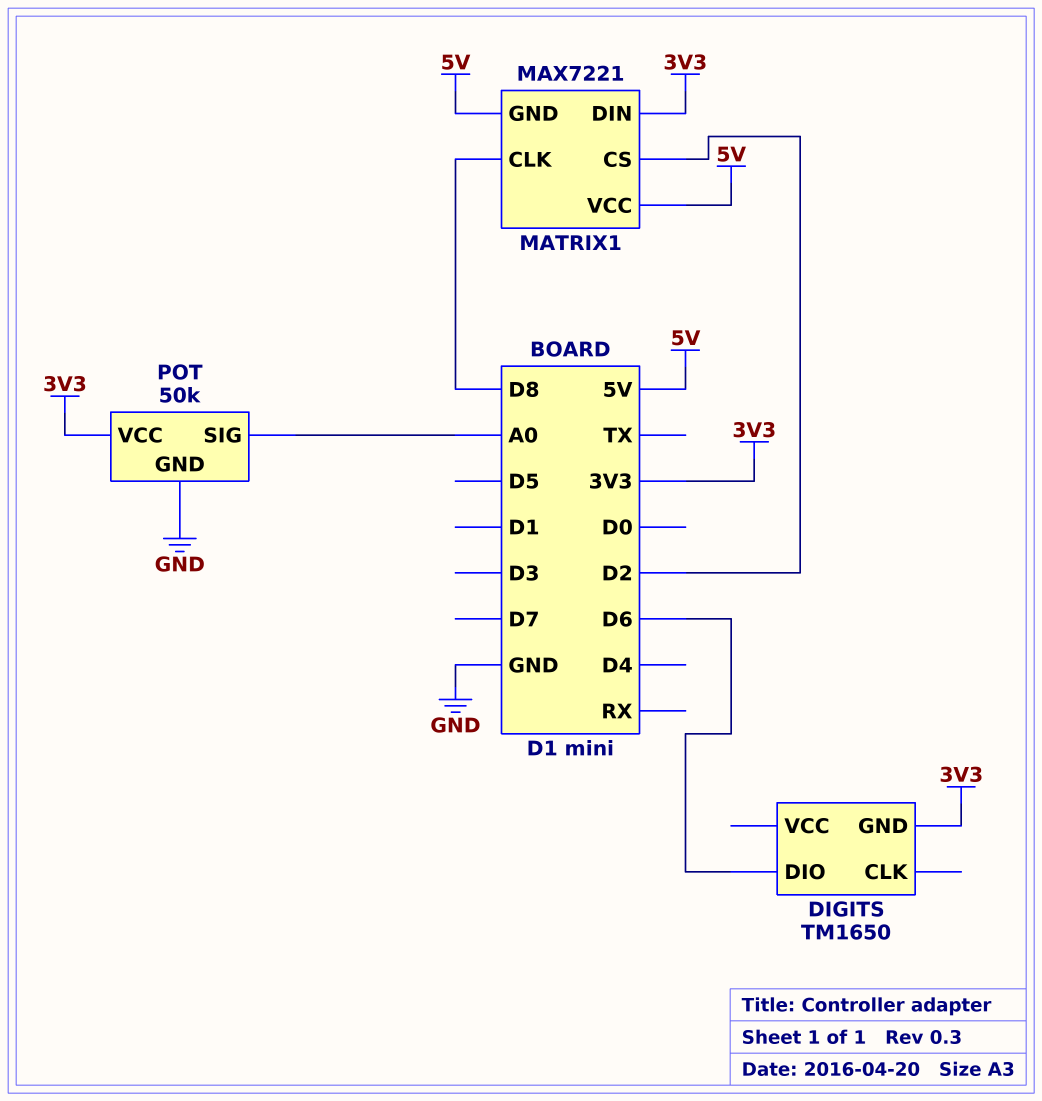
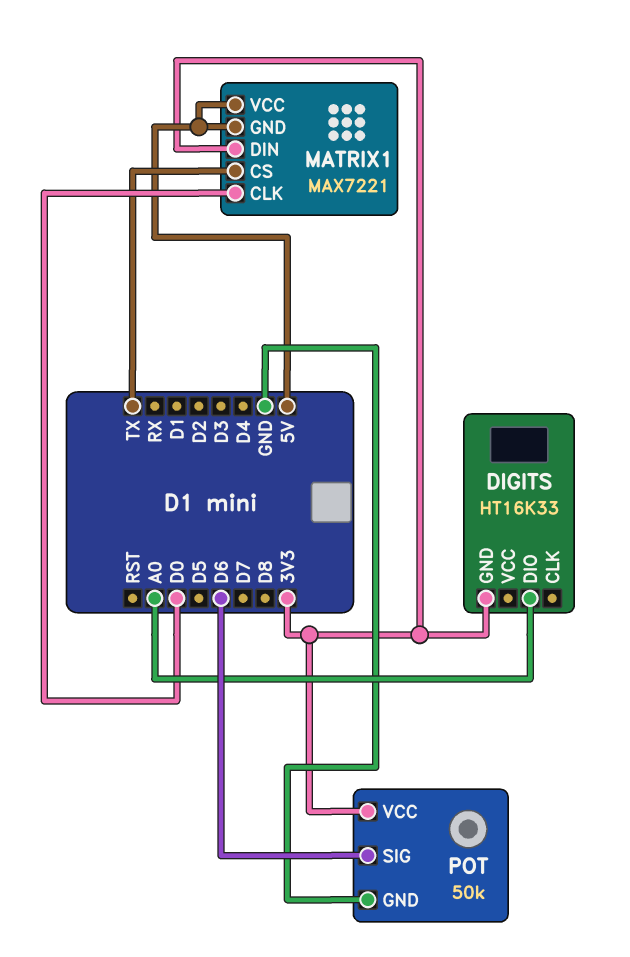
DIGITS: TM1650 -> HT16K33
DIGITS pin DIO: D6 -> A0
MATRIX1 pin CLK: D8 -> D0
MATRIX1 pin CS: D2 -> TX
POT pin SIG: A0 -> D6

